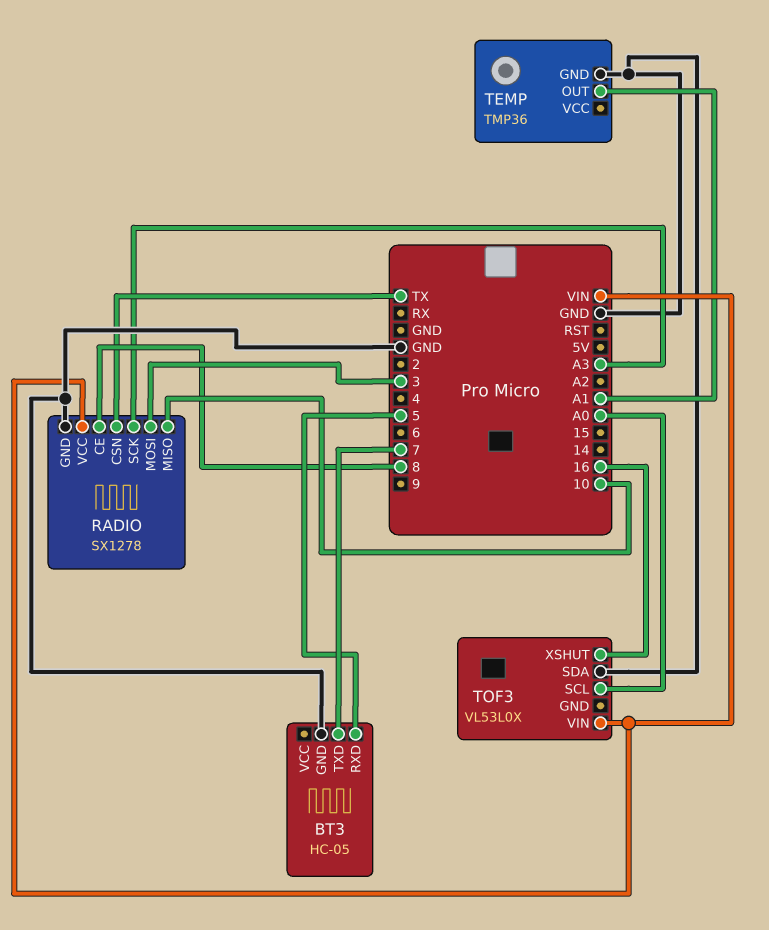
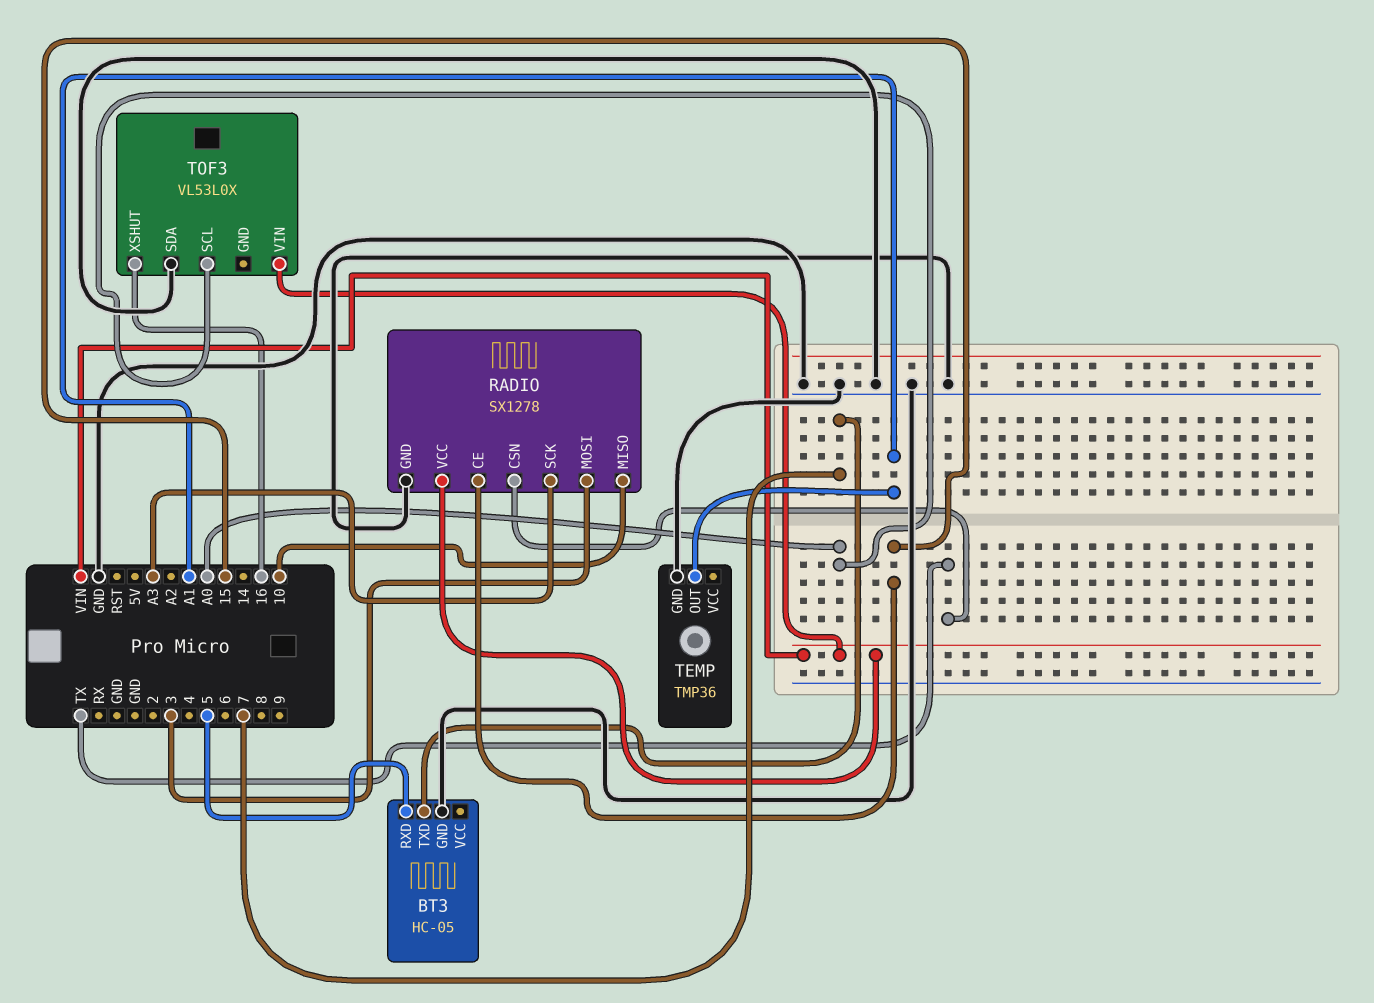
RADIO pin CE: 8 -> 15

